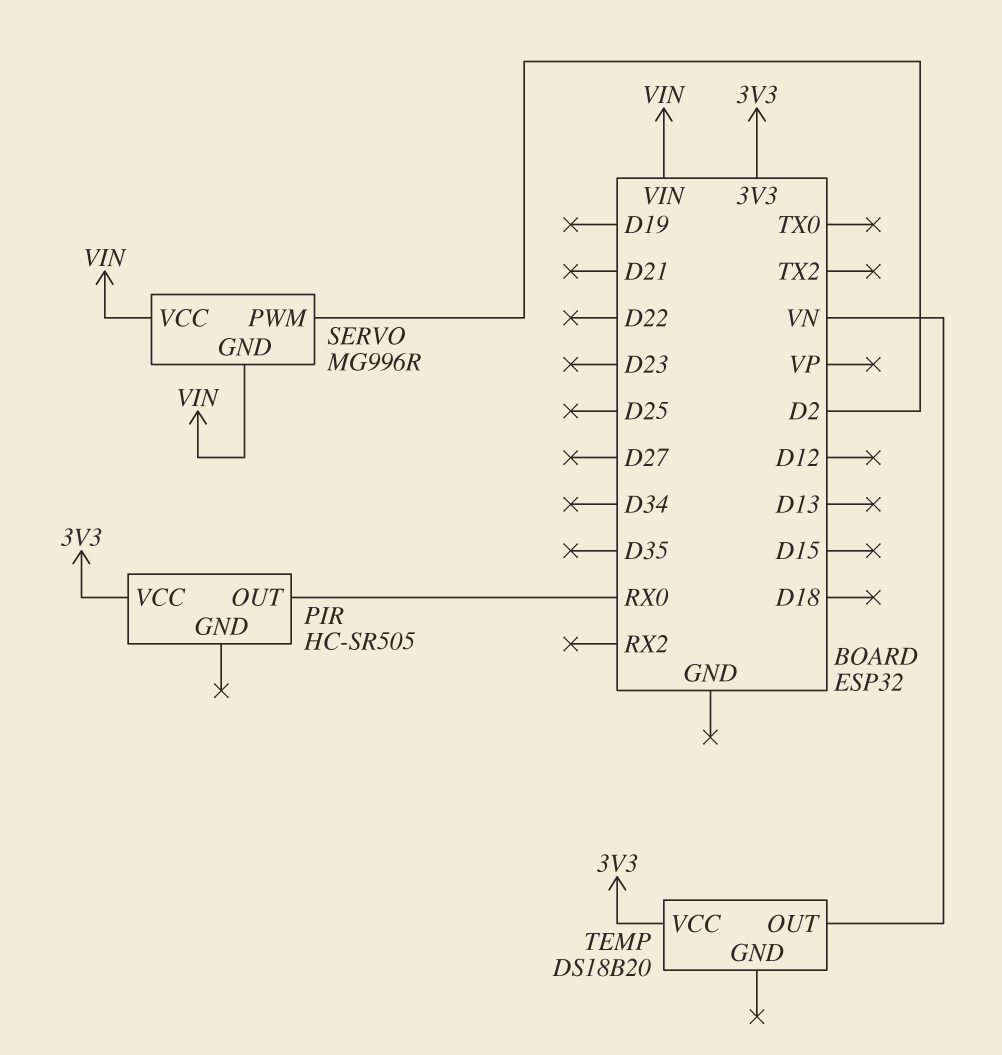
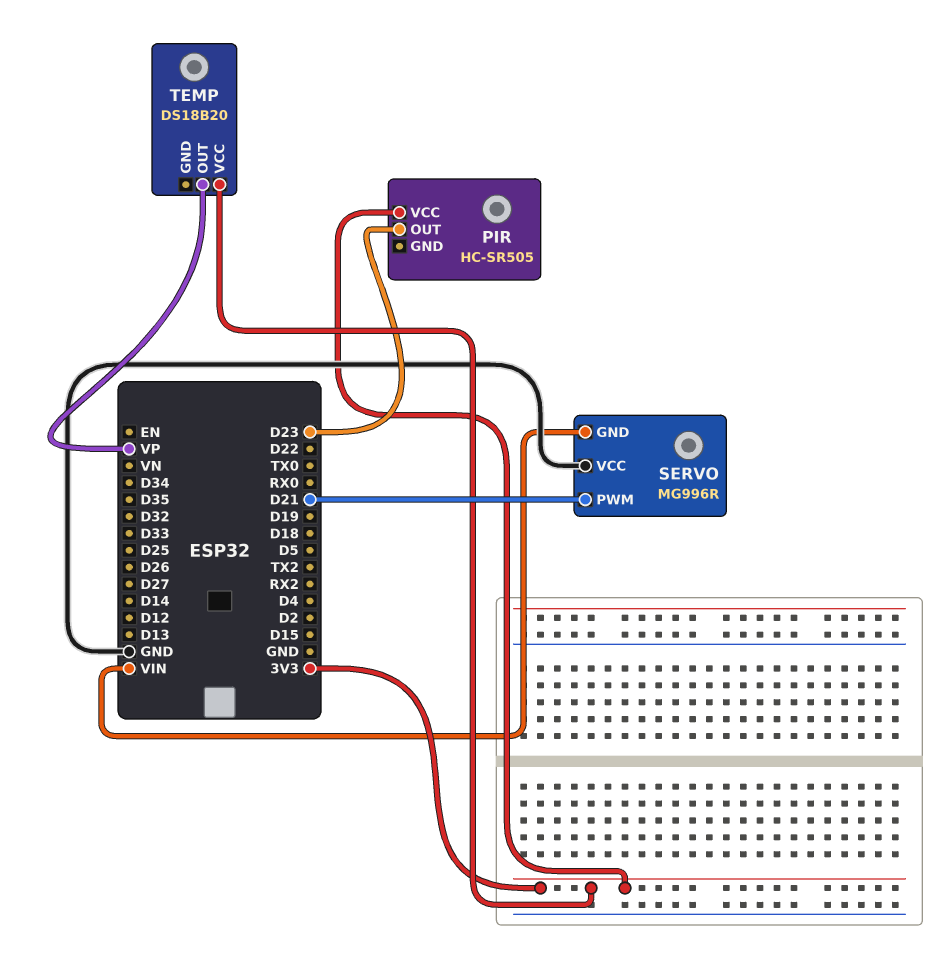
PIR pin OUT: RX0 -> D23
SERVO pin PWM: D2 -> D21
SERVO pin VCC: VIN -> GND
TEMP pin OUT: VN -> VP

